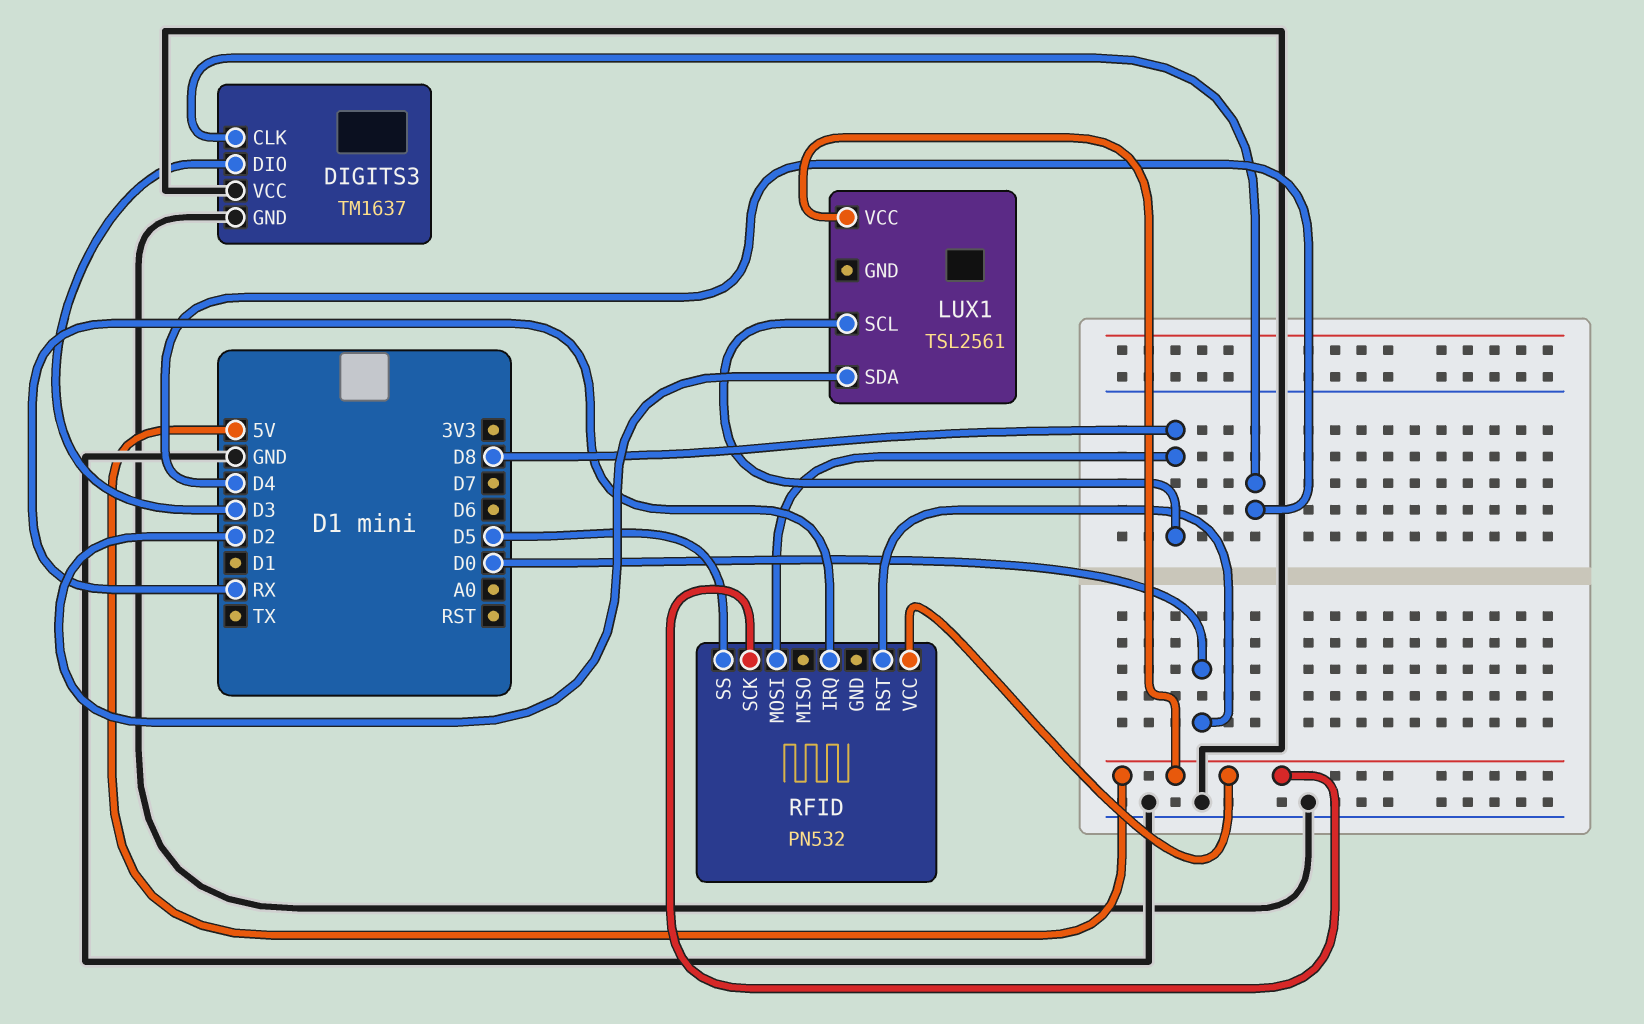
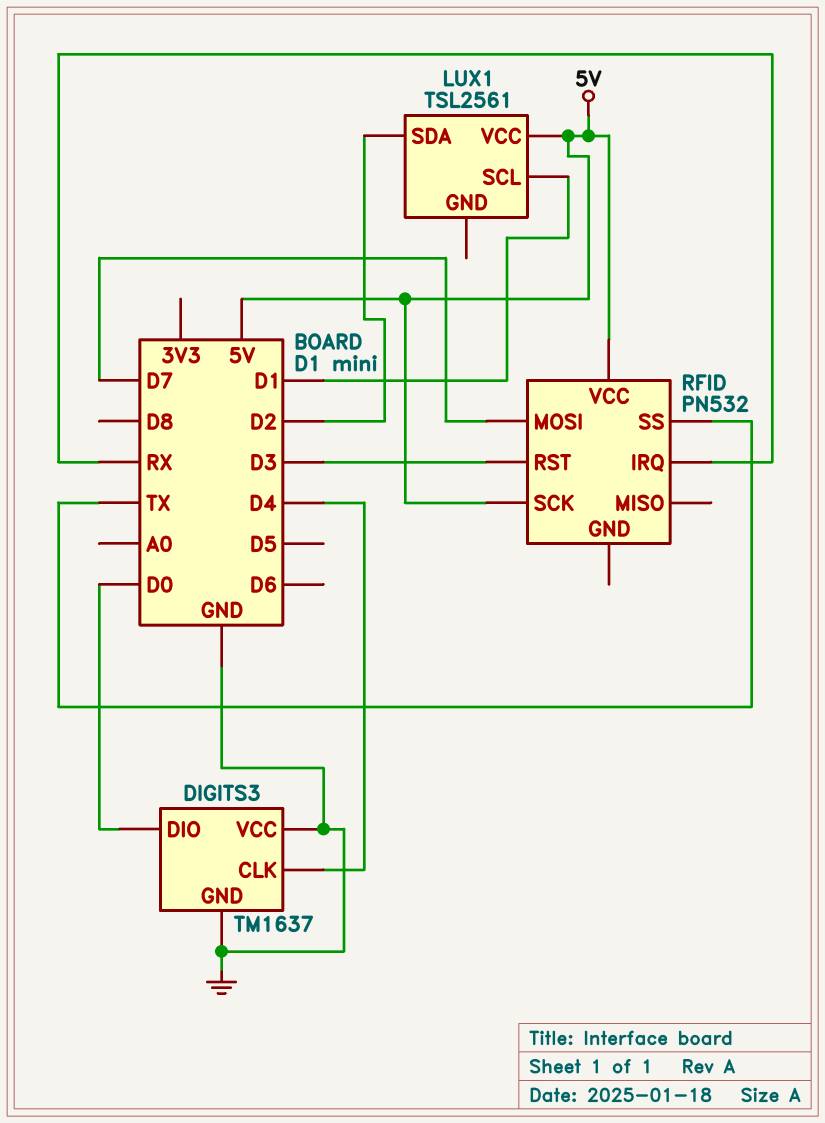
DIGITS3 pin DIO: D3 -> D0
LUX1 pin SCL: D8 -> D1
RFID pin MOSI: D8 -> D7
RFID pin RST: D0 -> D3
RFID pin SS: D5 -> TX

